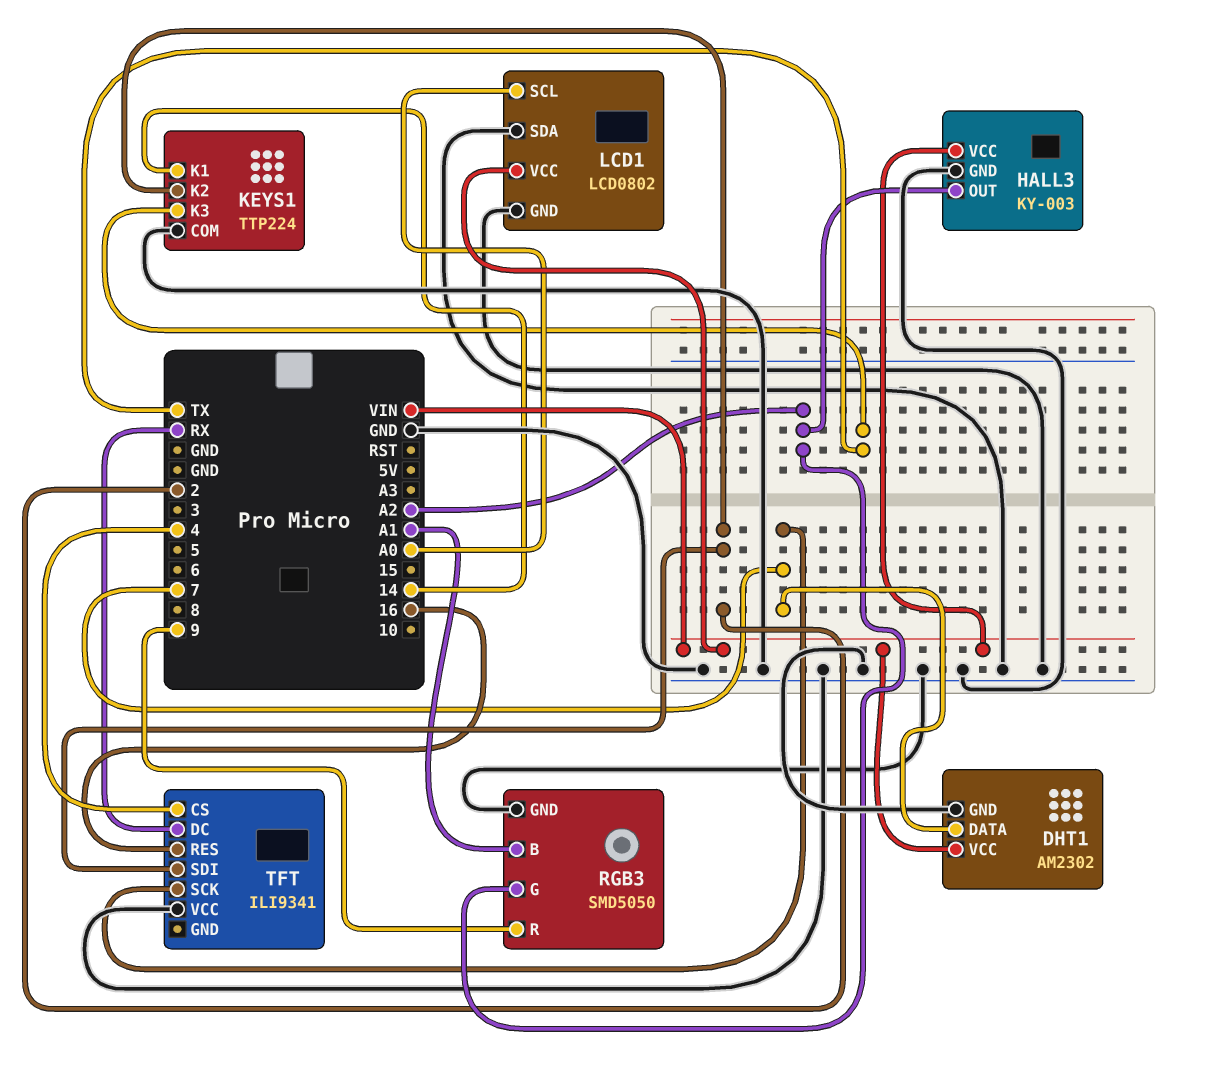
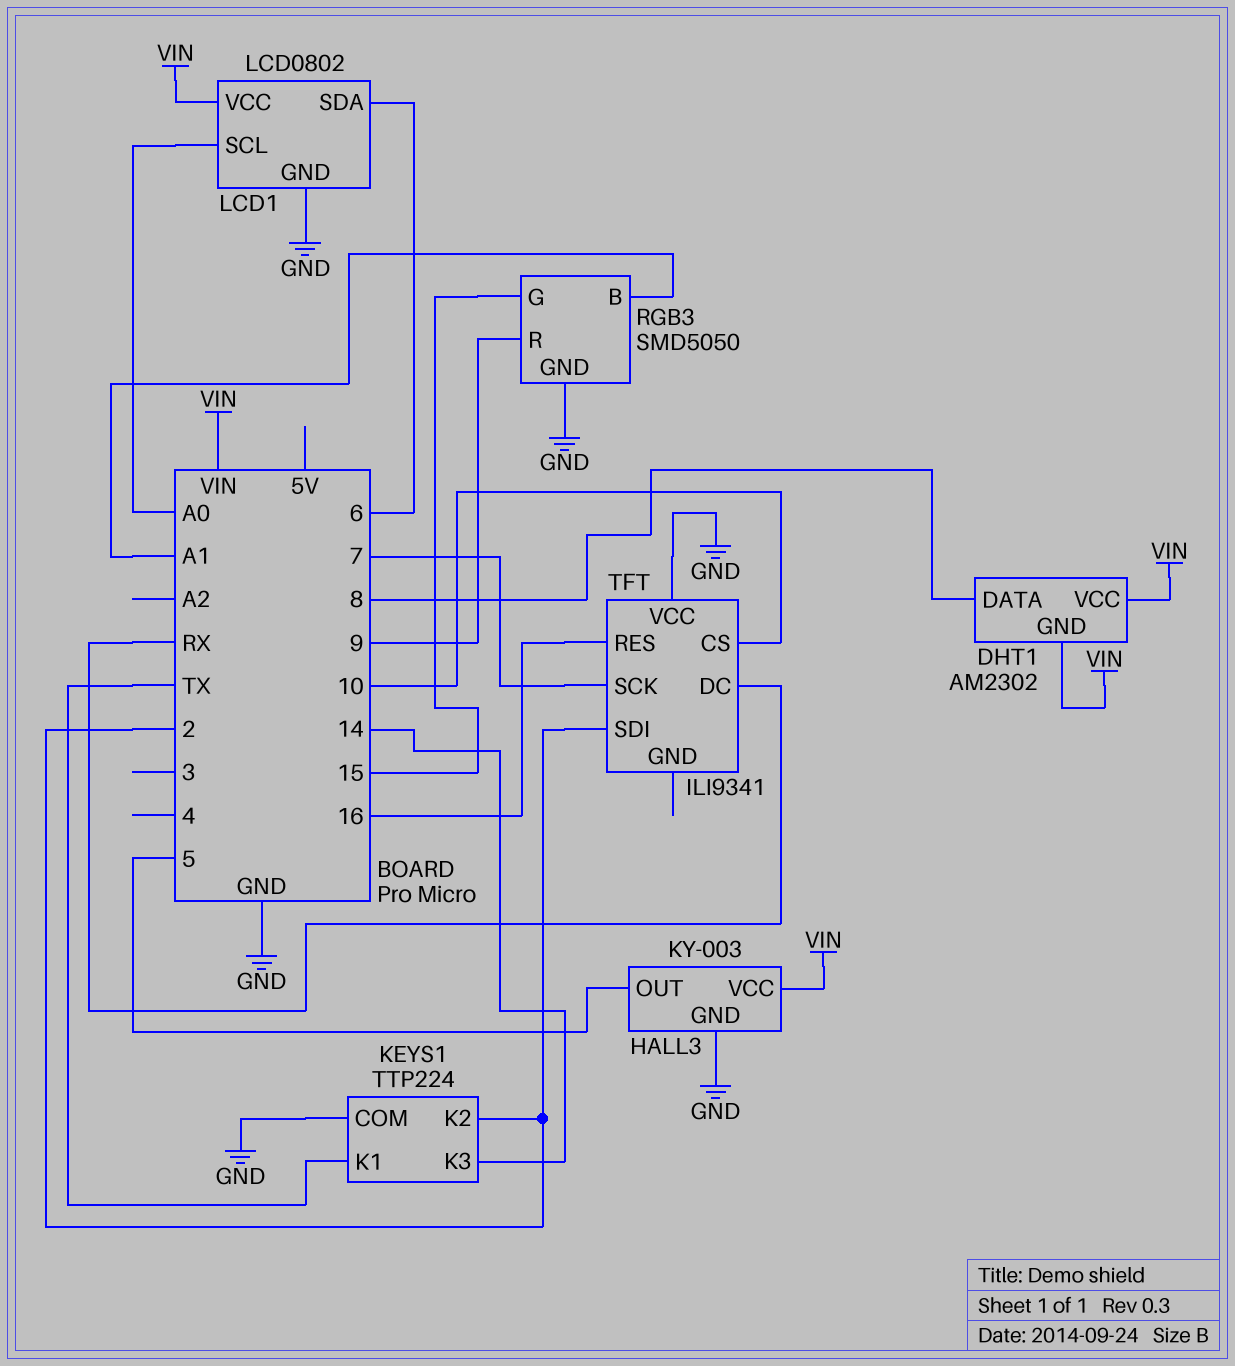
DHT1 pin DATA: 7 -> 8
DHT1 pin GND: GND -> VIN
HALL3 pin OUT: A2 -> 5
KEYS1 pin K1: 14 -> TX
KEYS1 pin K3: TX -> 14
LCD1 pin SDA: GND -> 6
RGB3 pin G: A2 -> 15
TFT pin CS: 4 -> 10

